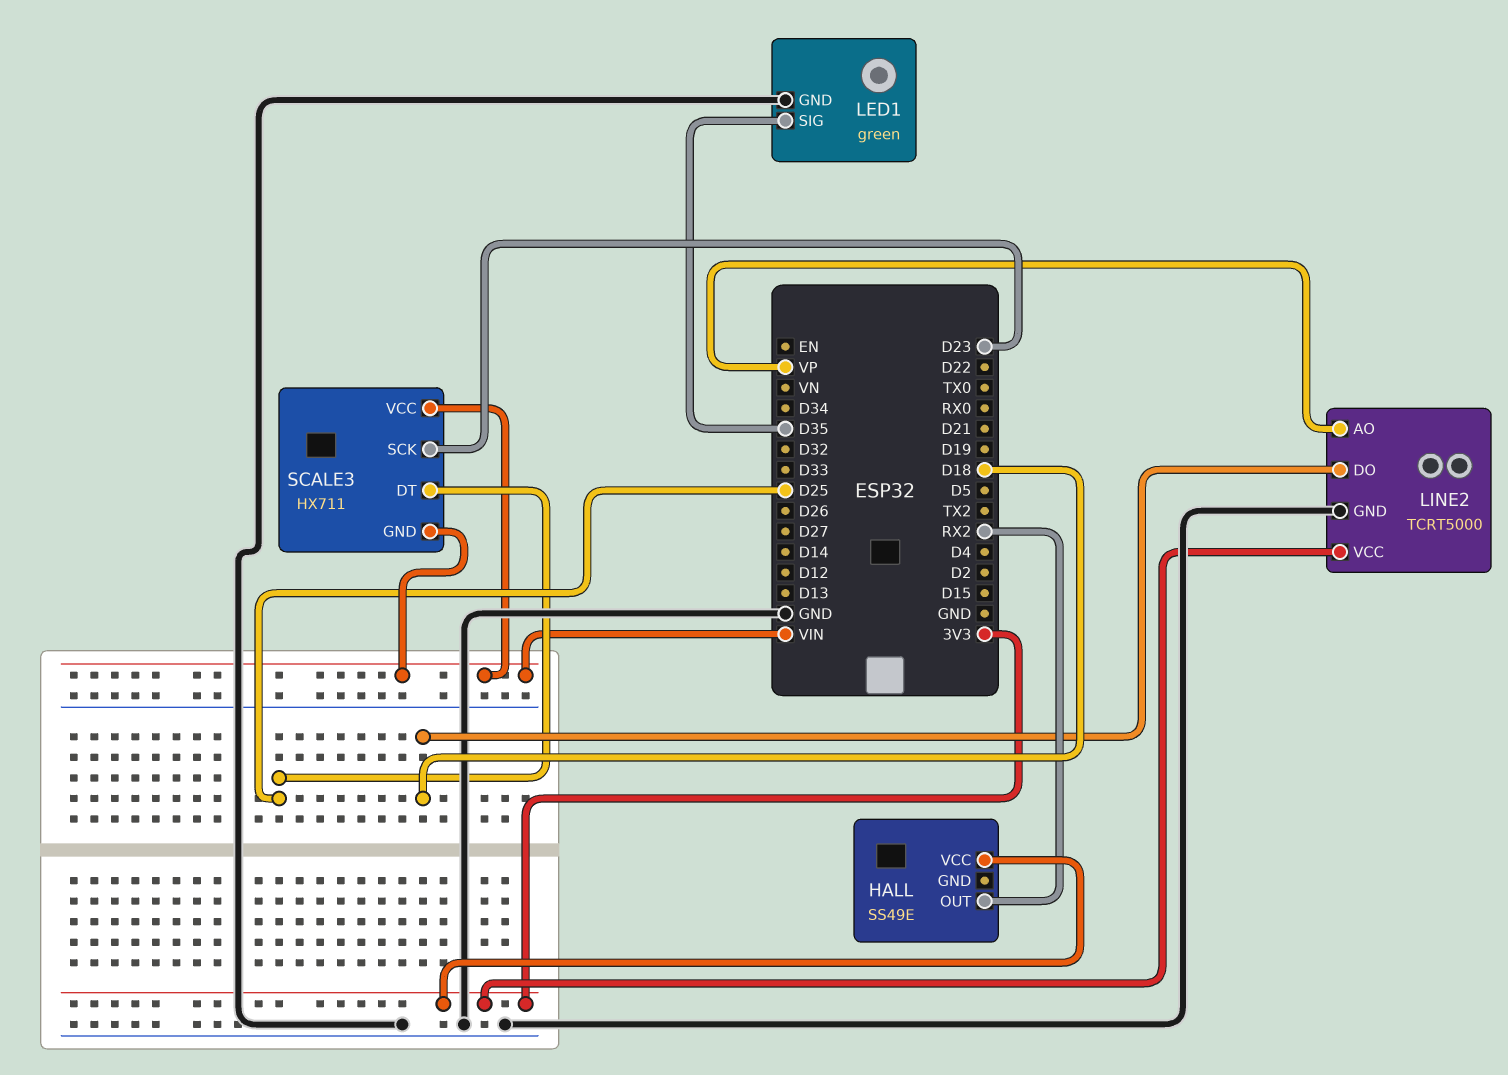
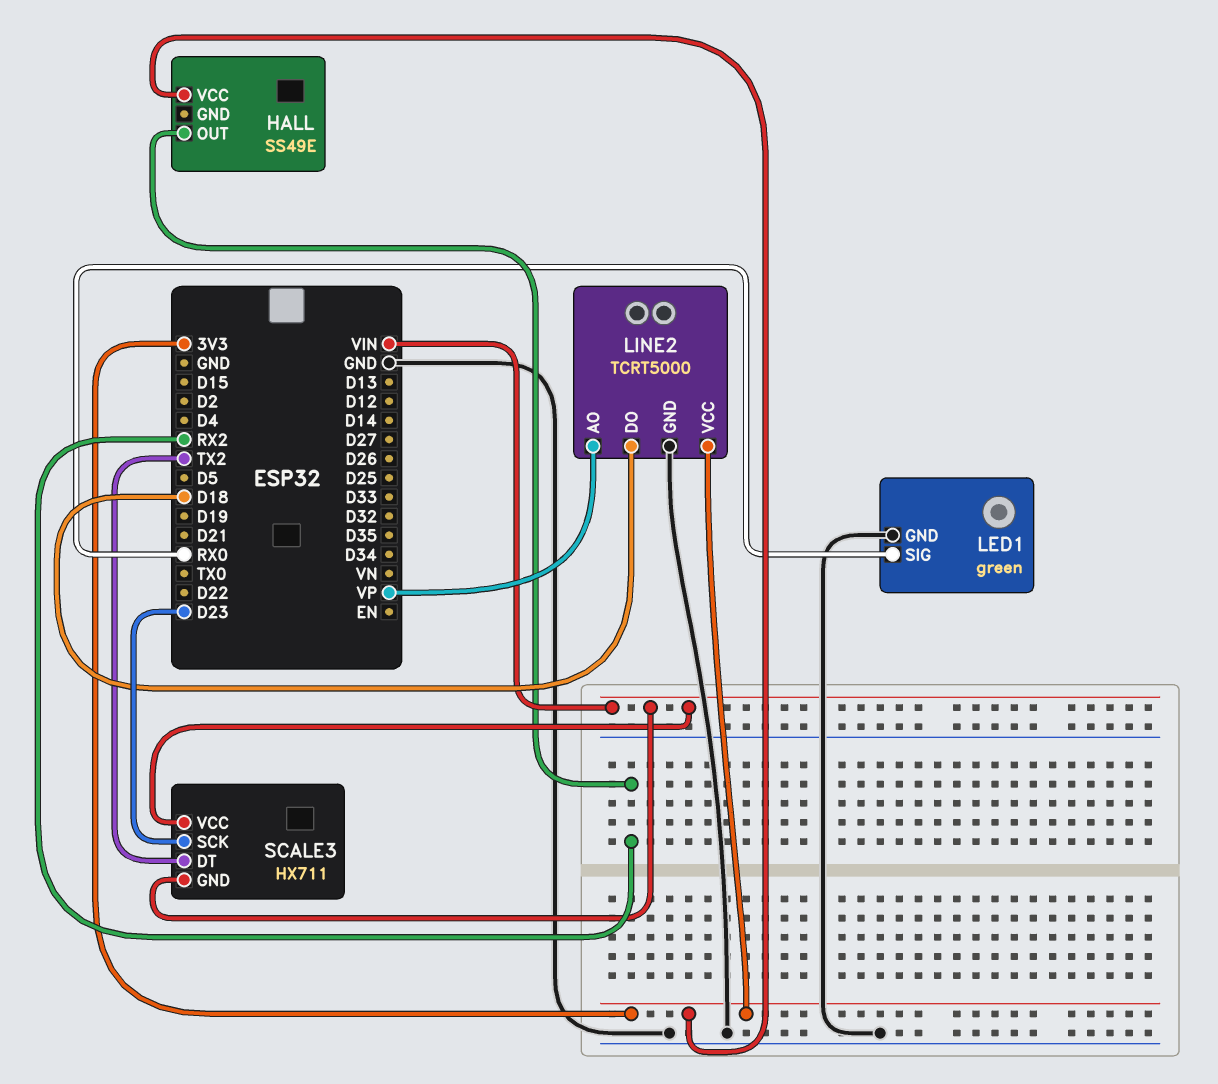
LED1 pin SIG: D35 -> RX0
SCALE3 pin DT: D25 -> TX2

